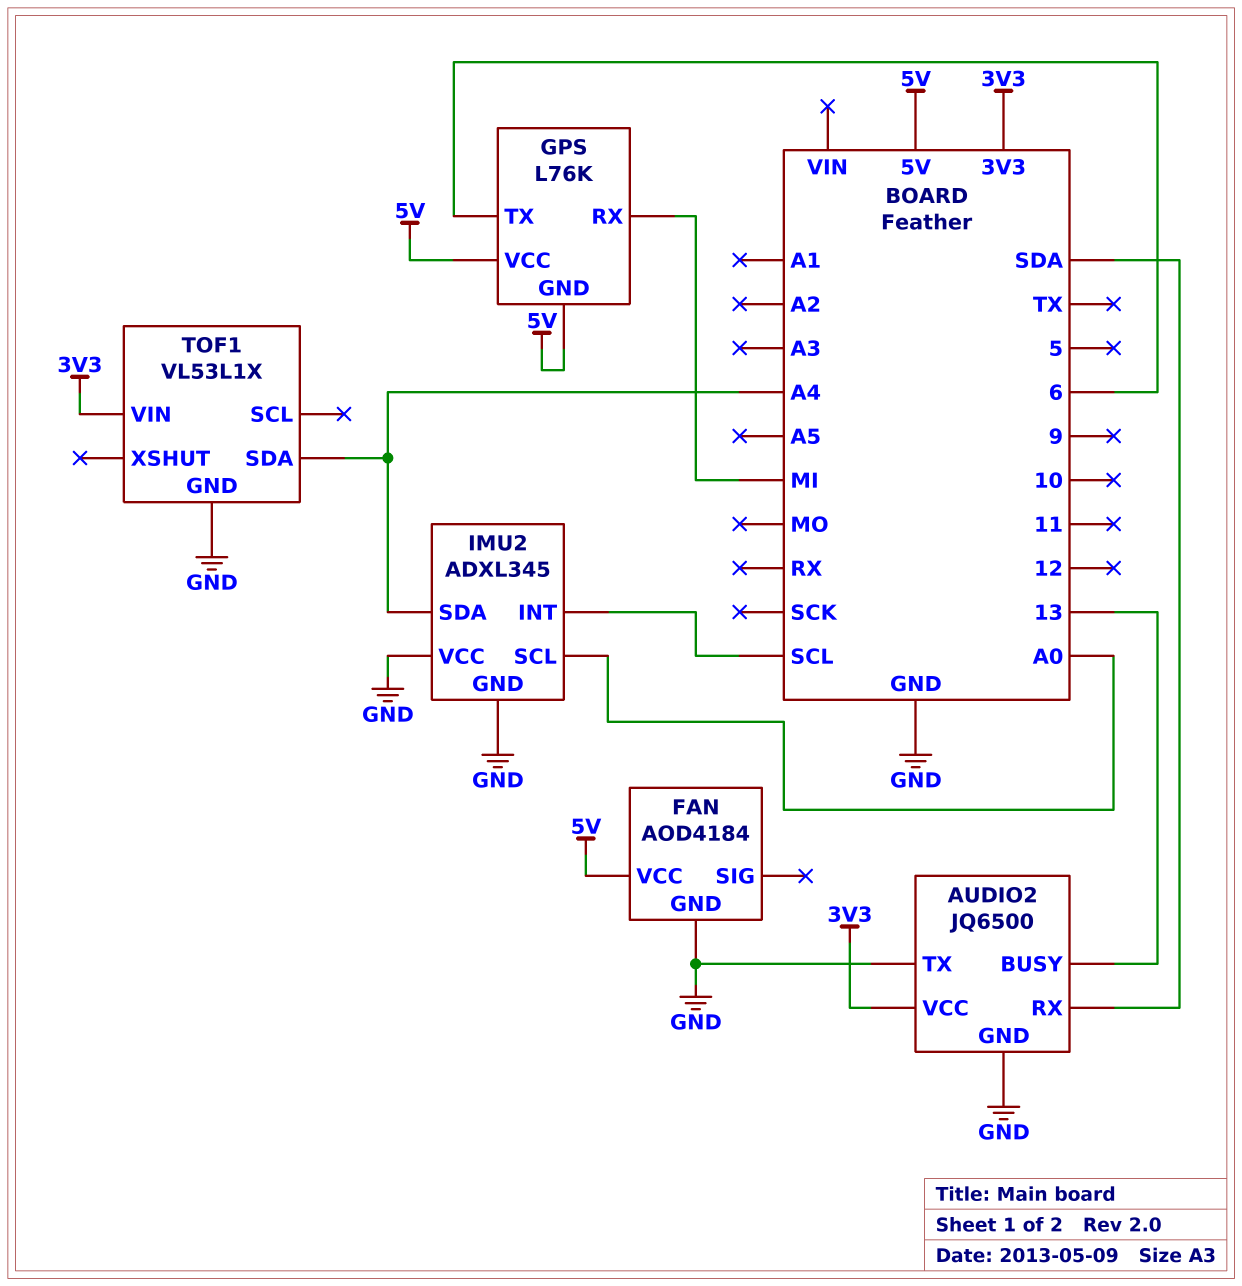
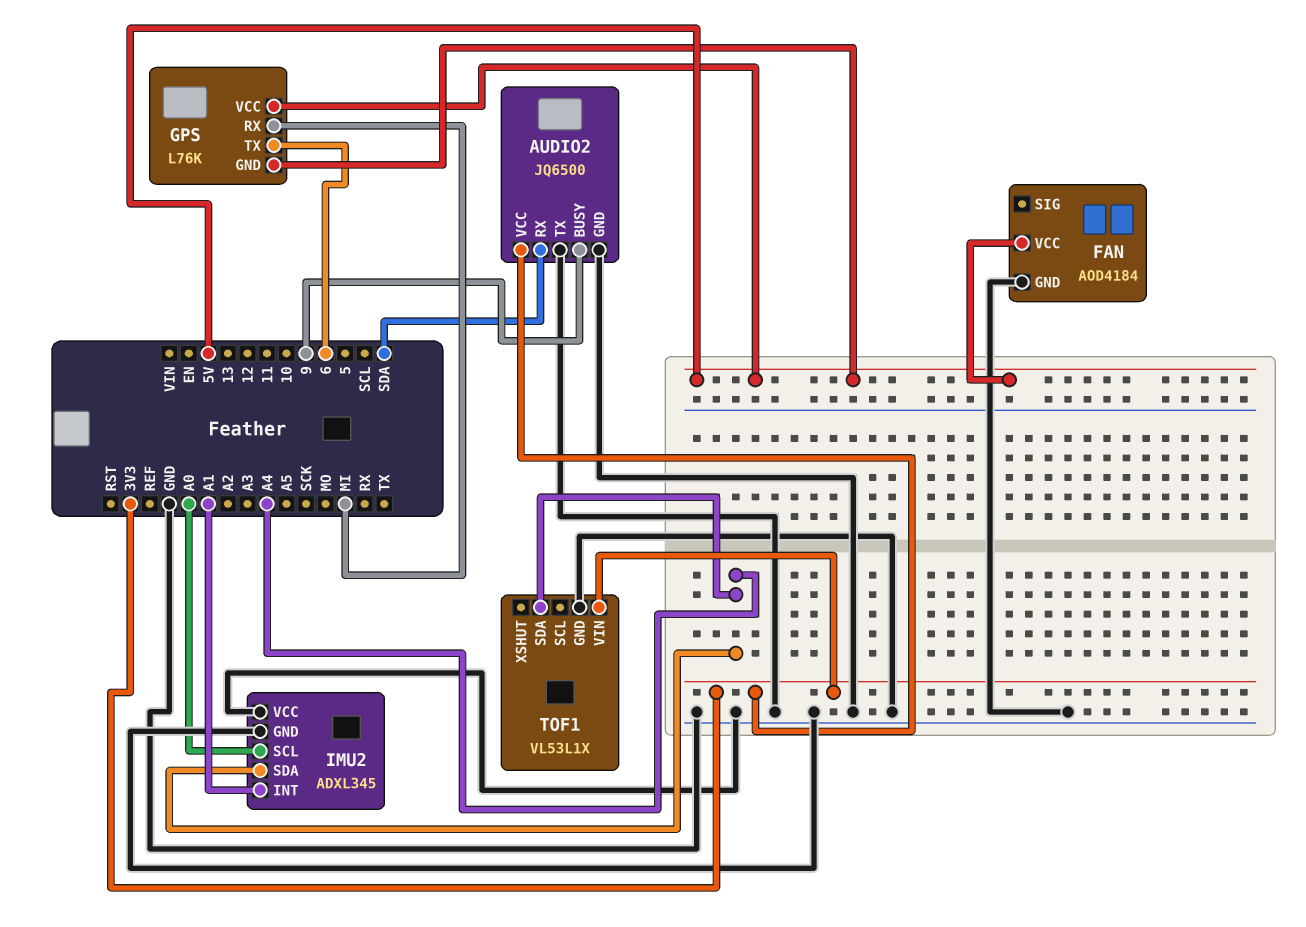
AUDIO2 pin BUSY: 13 -> 9
IMU2 pin INT: SCL -> A1

